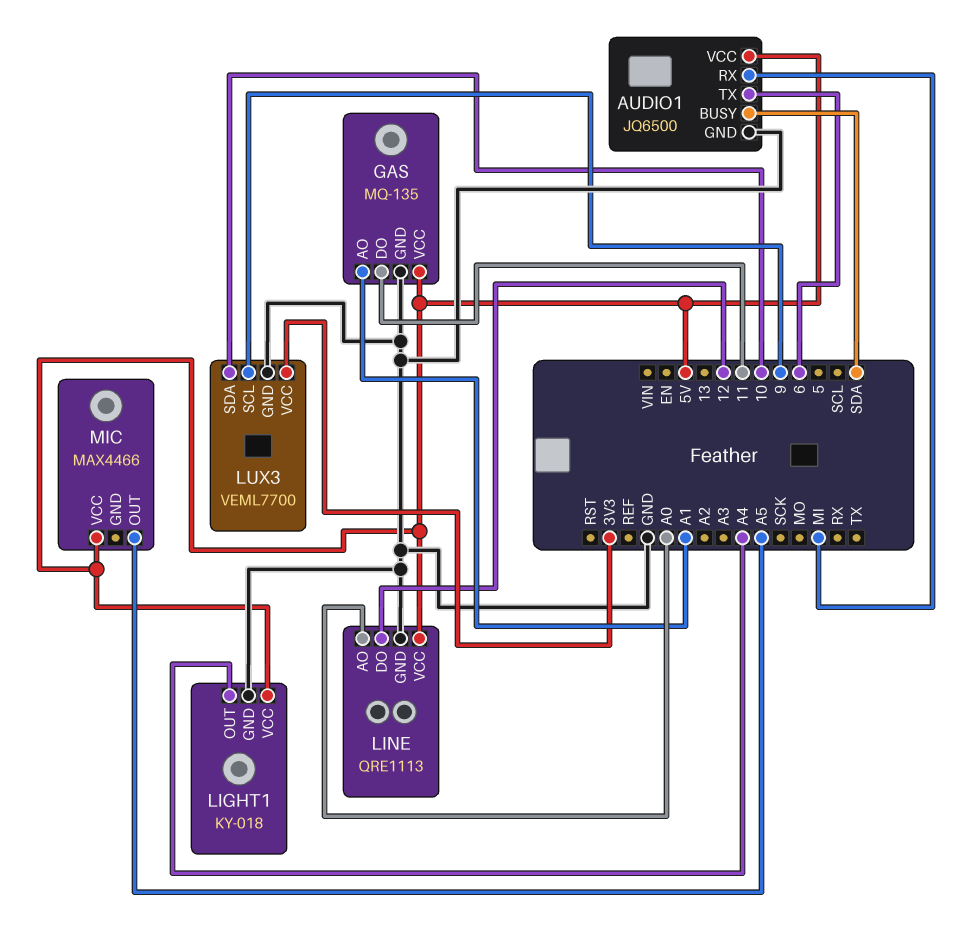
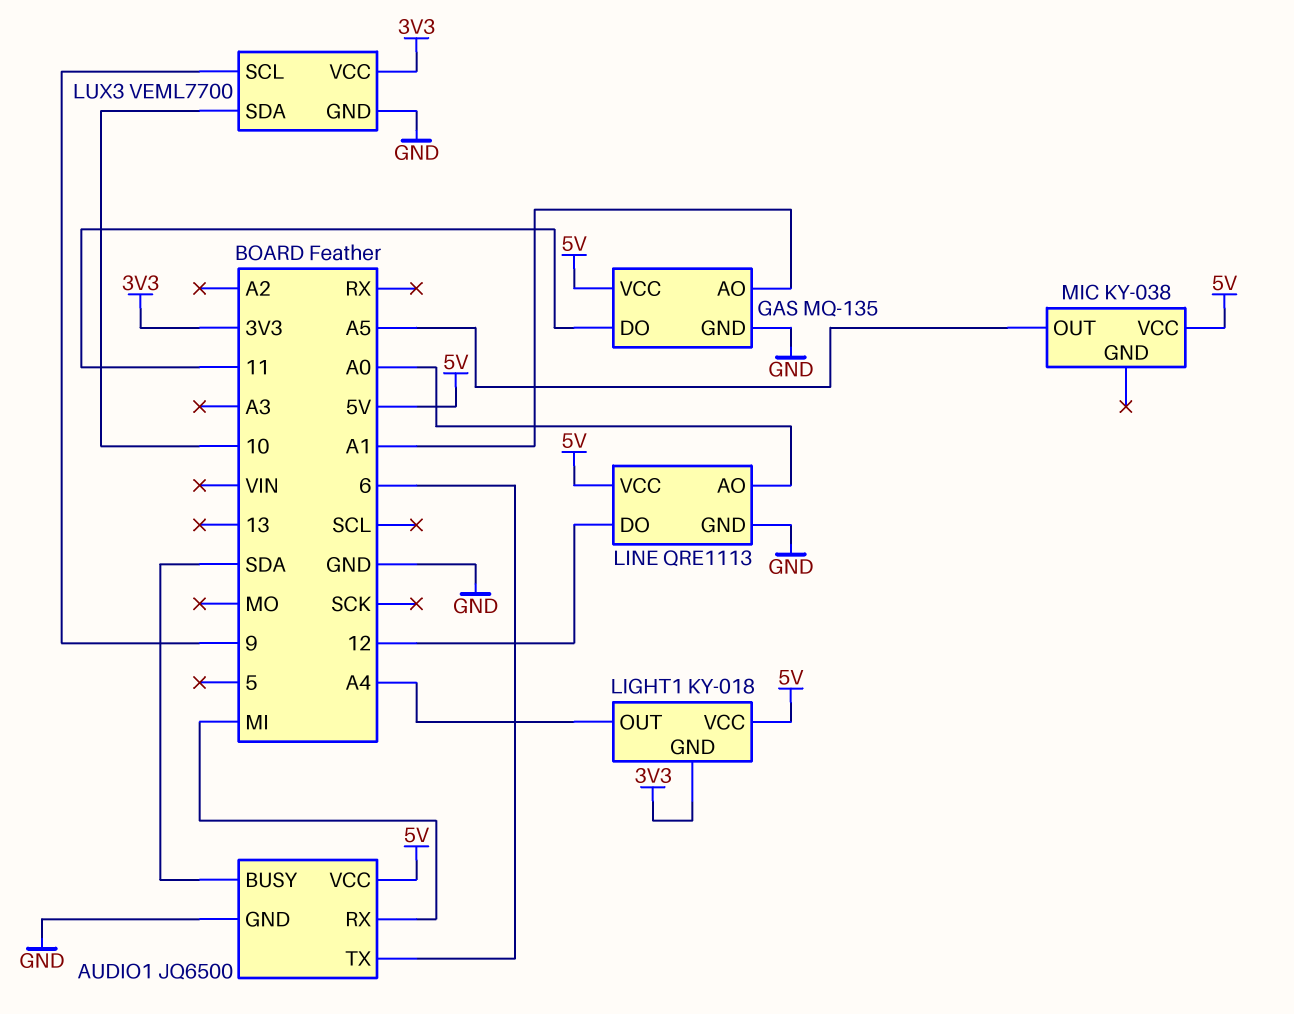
LIGHT1 pin GND: GND -> 3V3
MIC: MAX4466 -> KY-038

